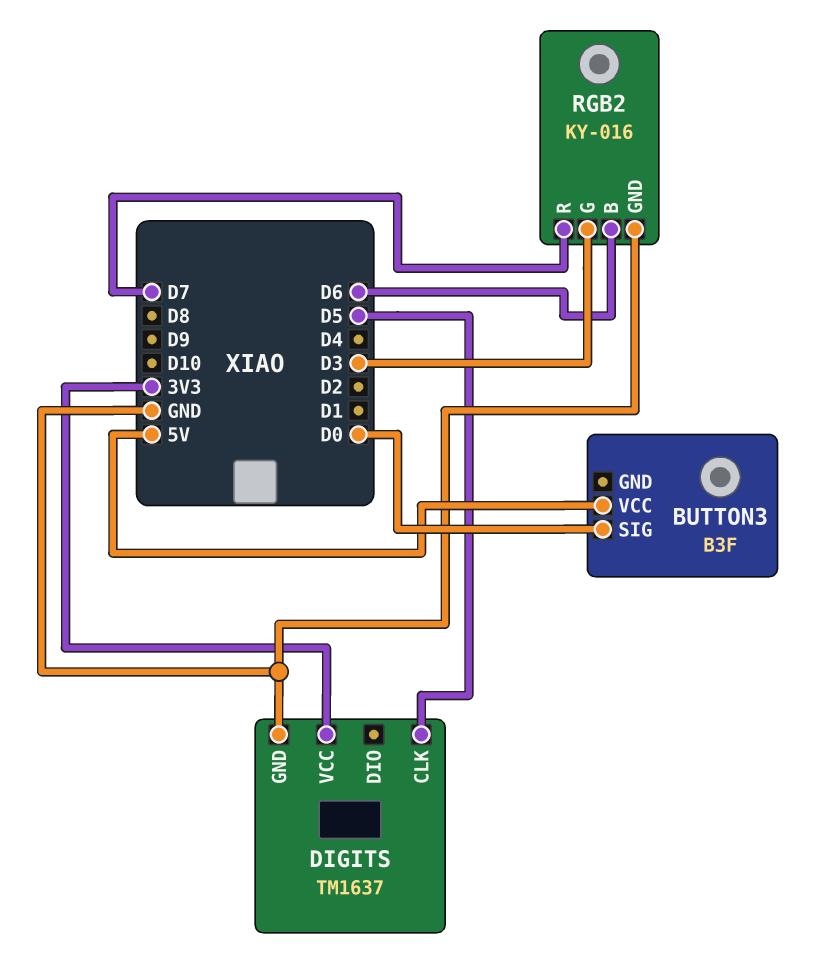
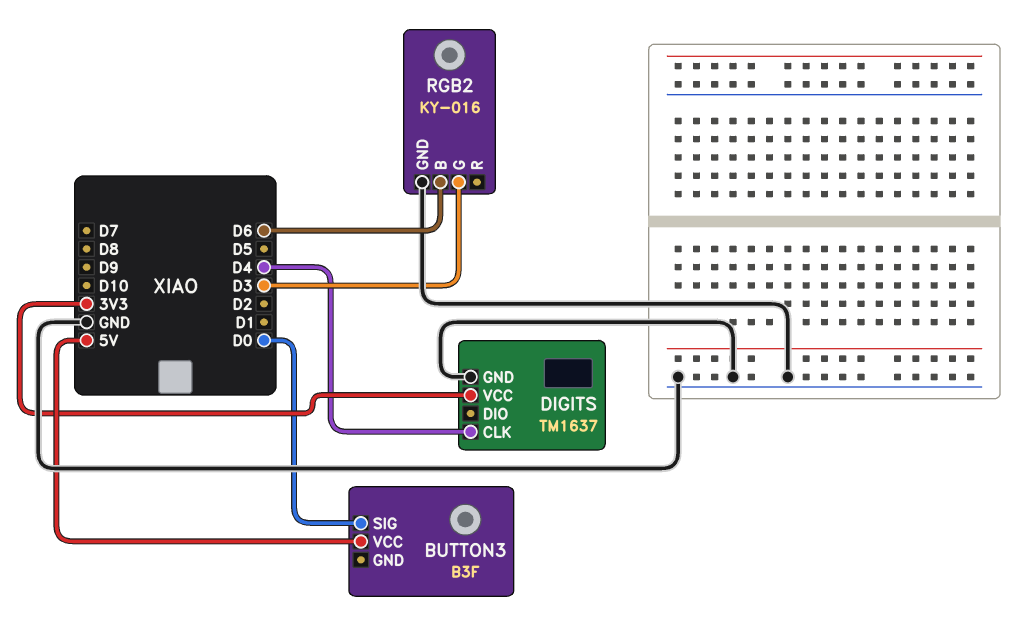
DIGITS pin CLK: D5 -> D4
RGB2 pin R: D7 -> none

